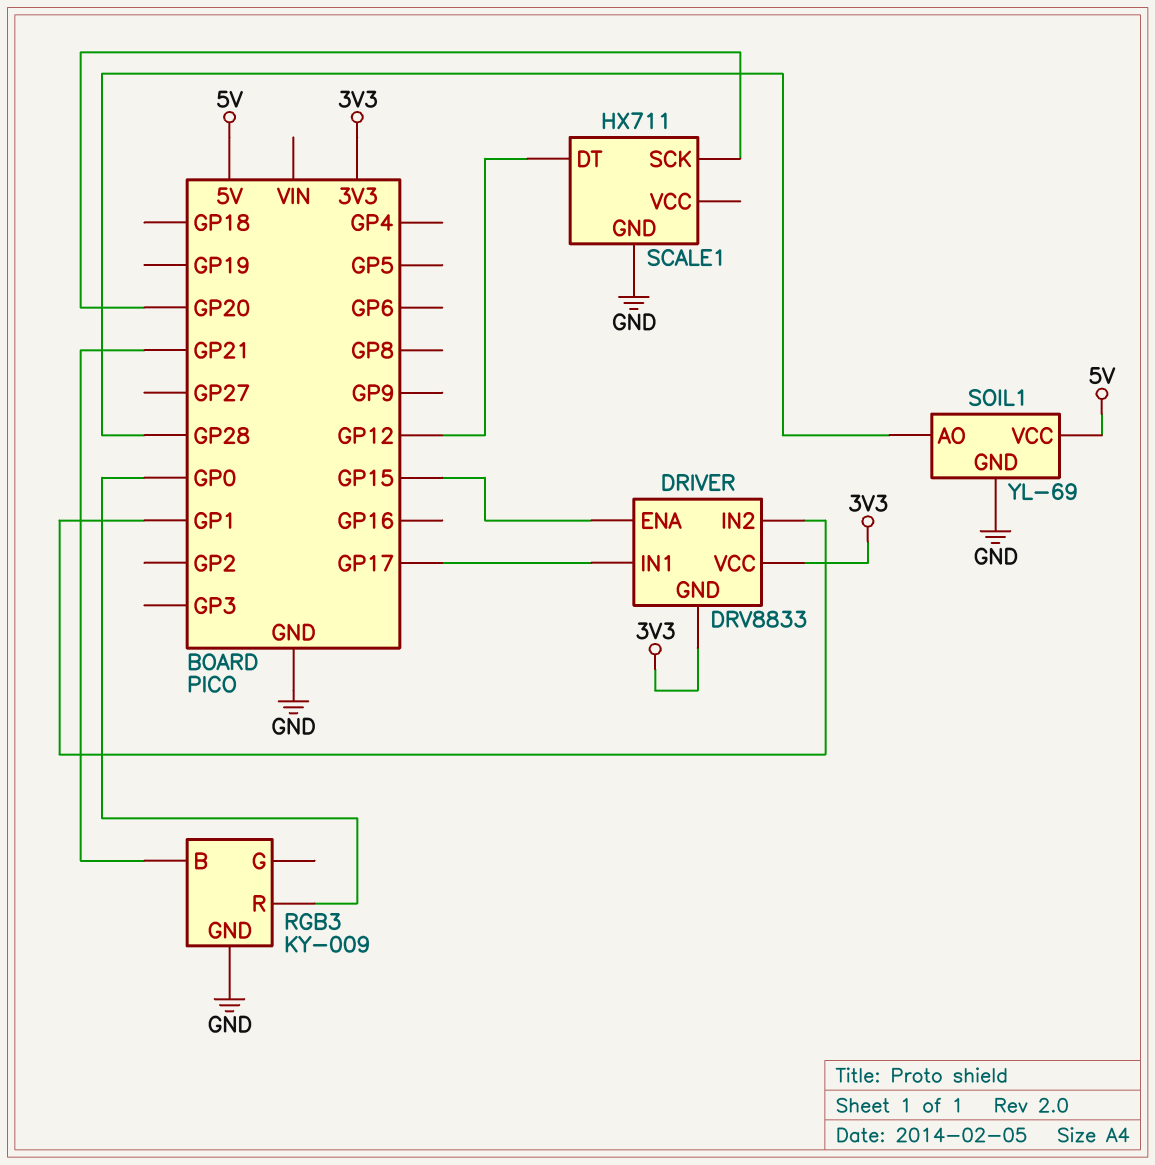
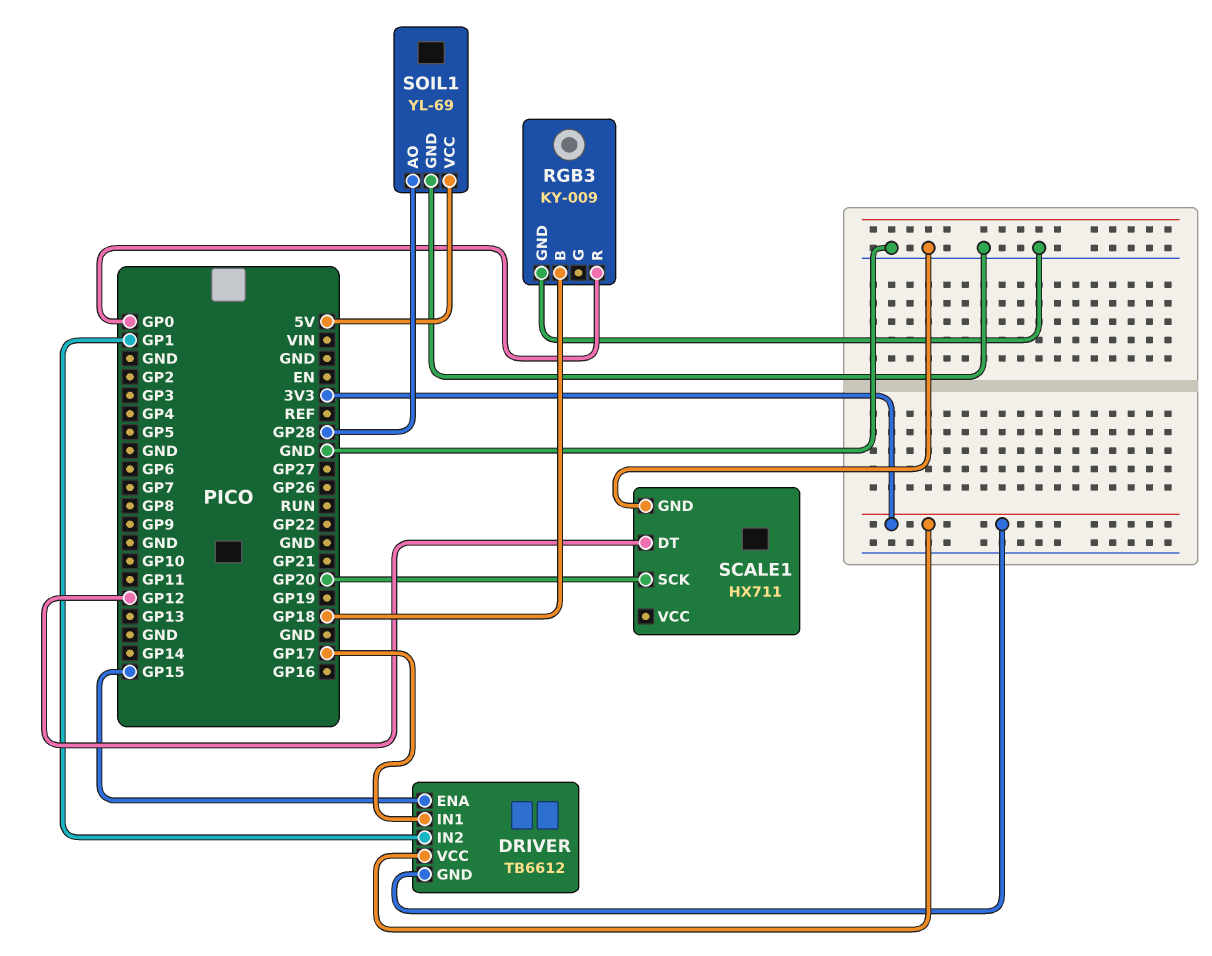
DRIVER: DRV8833 -> TB6612
RGB3 pin B: GP21 -> GP18

